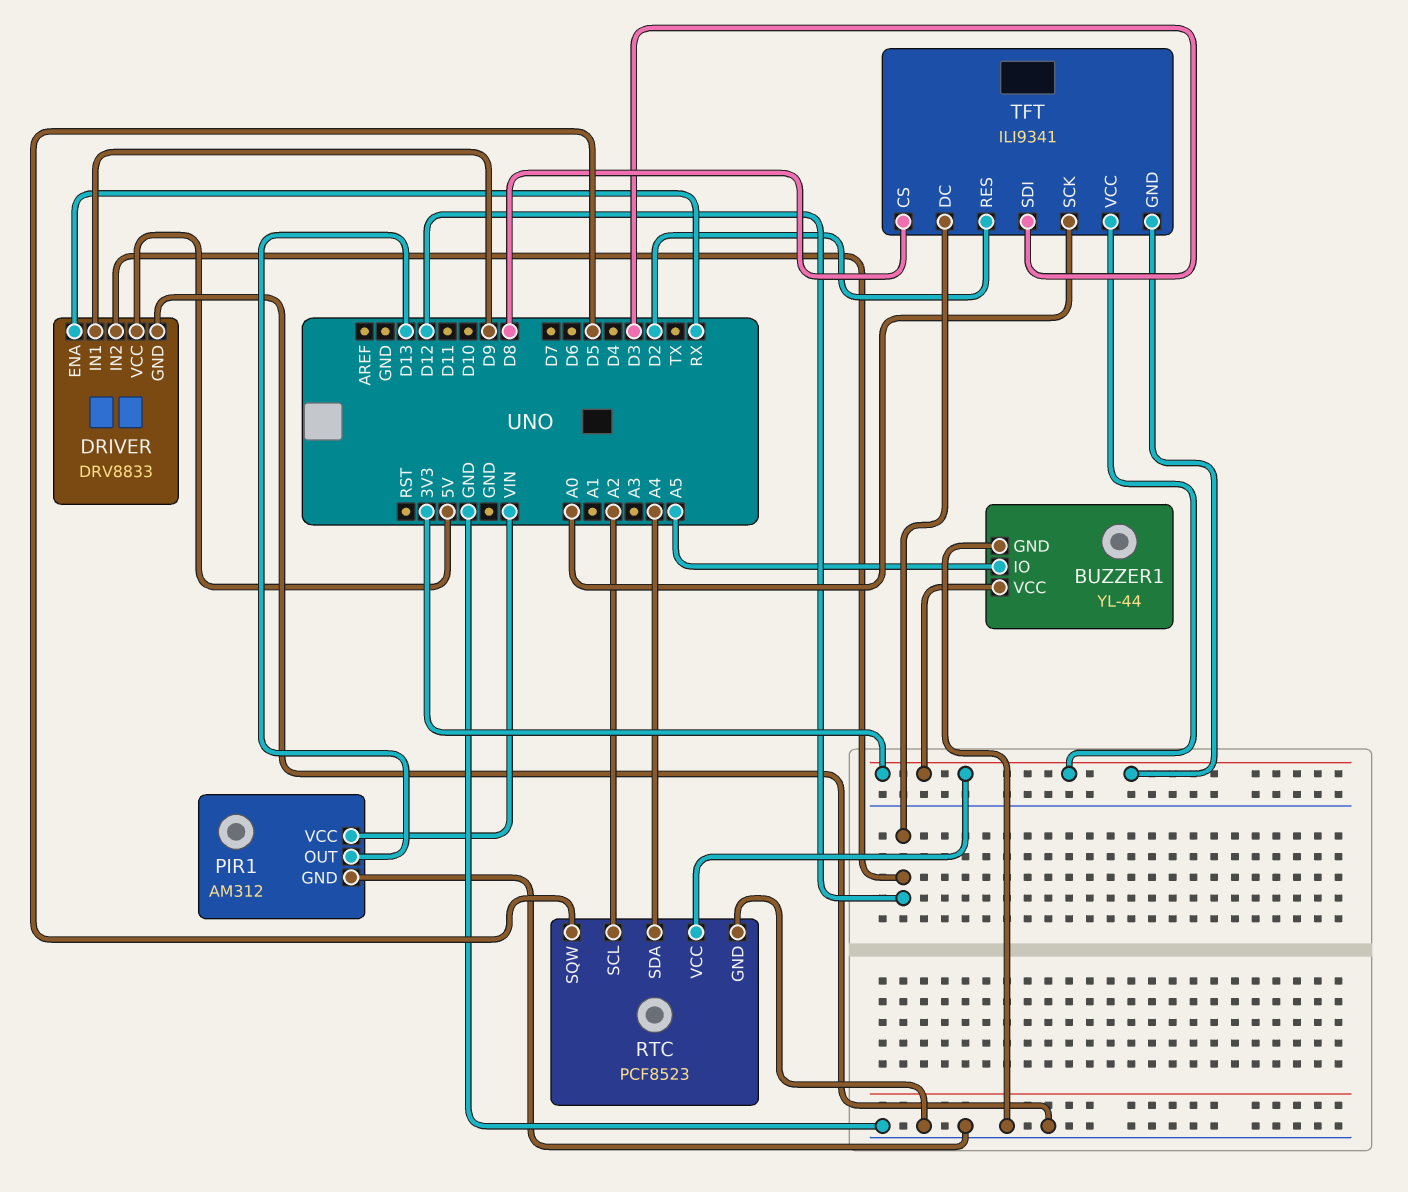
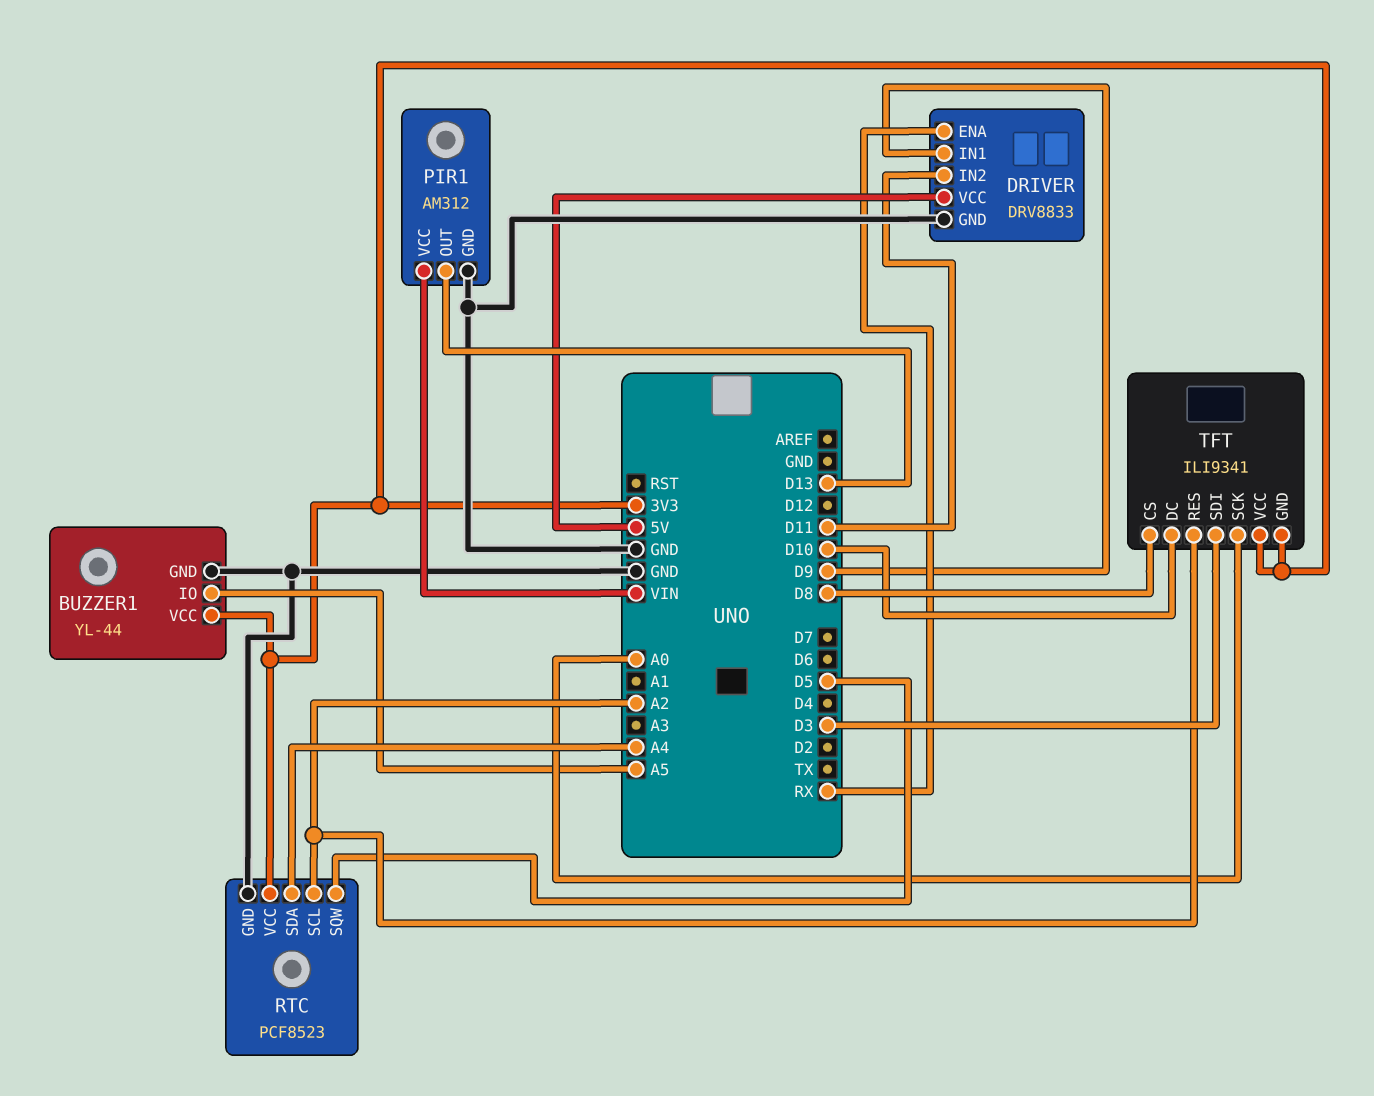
DRIVER pin IN2: D12 -> D11
TFT pin DC: D12 -> D10
TFT pin RES: D2 -> A2

